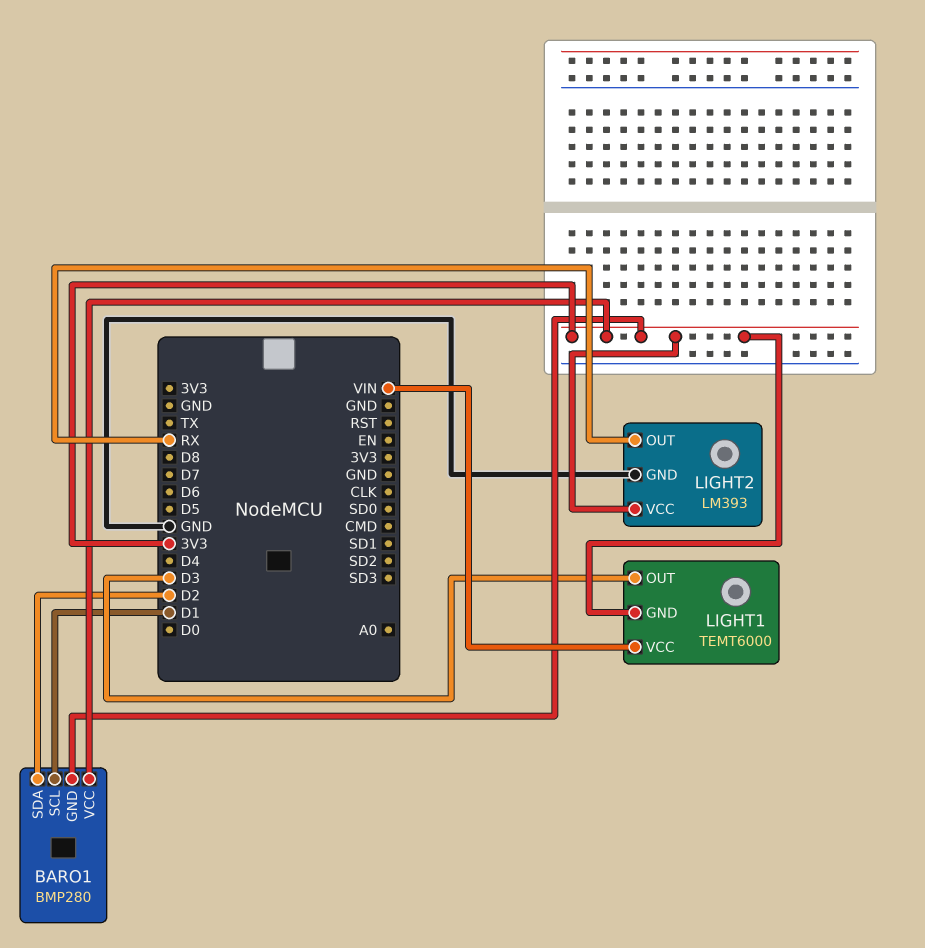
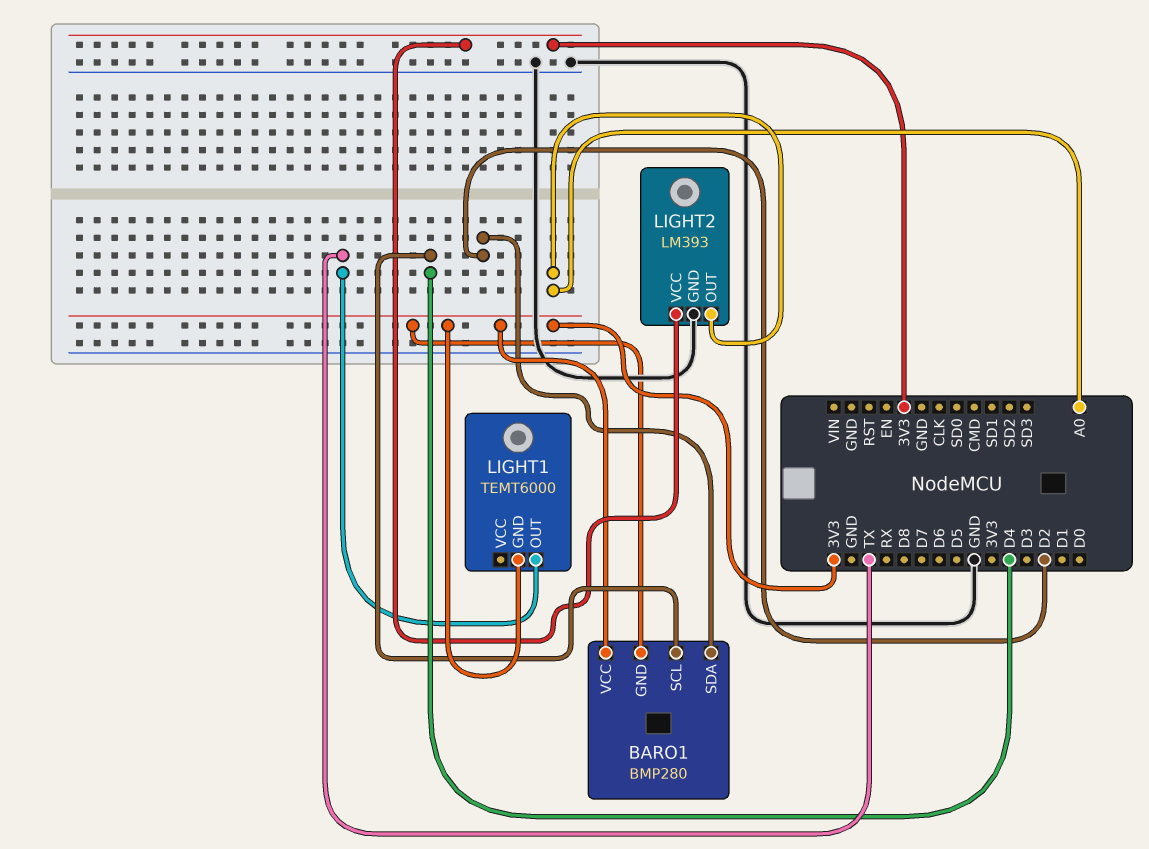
BARO1 pin SCL: D1 -> D4
LIGHT1 pin OUT: D3 -> TX
LIGHT1 pin VCC: VIN -> none
LIGHT2 pin OUT: RX -> A0

